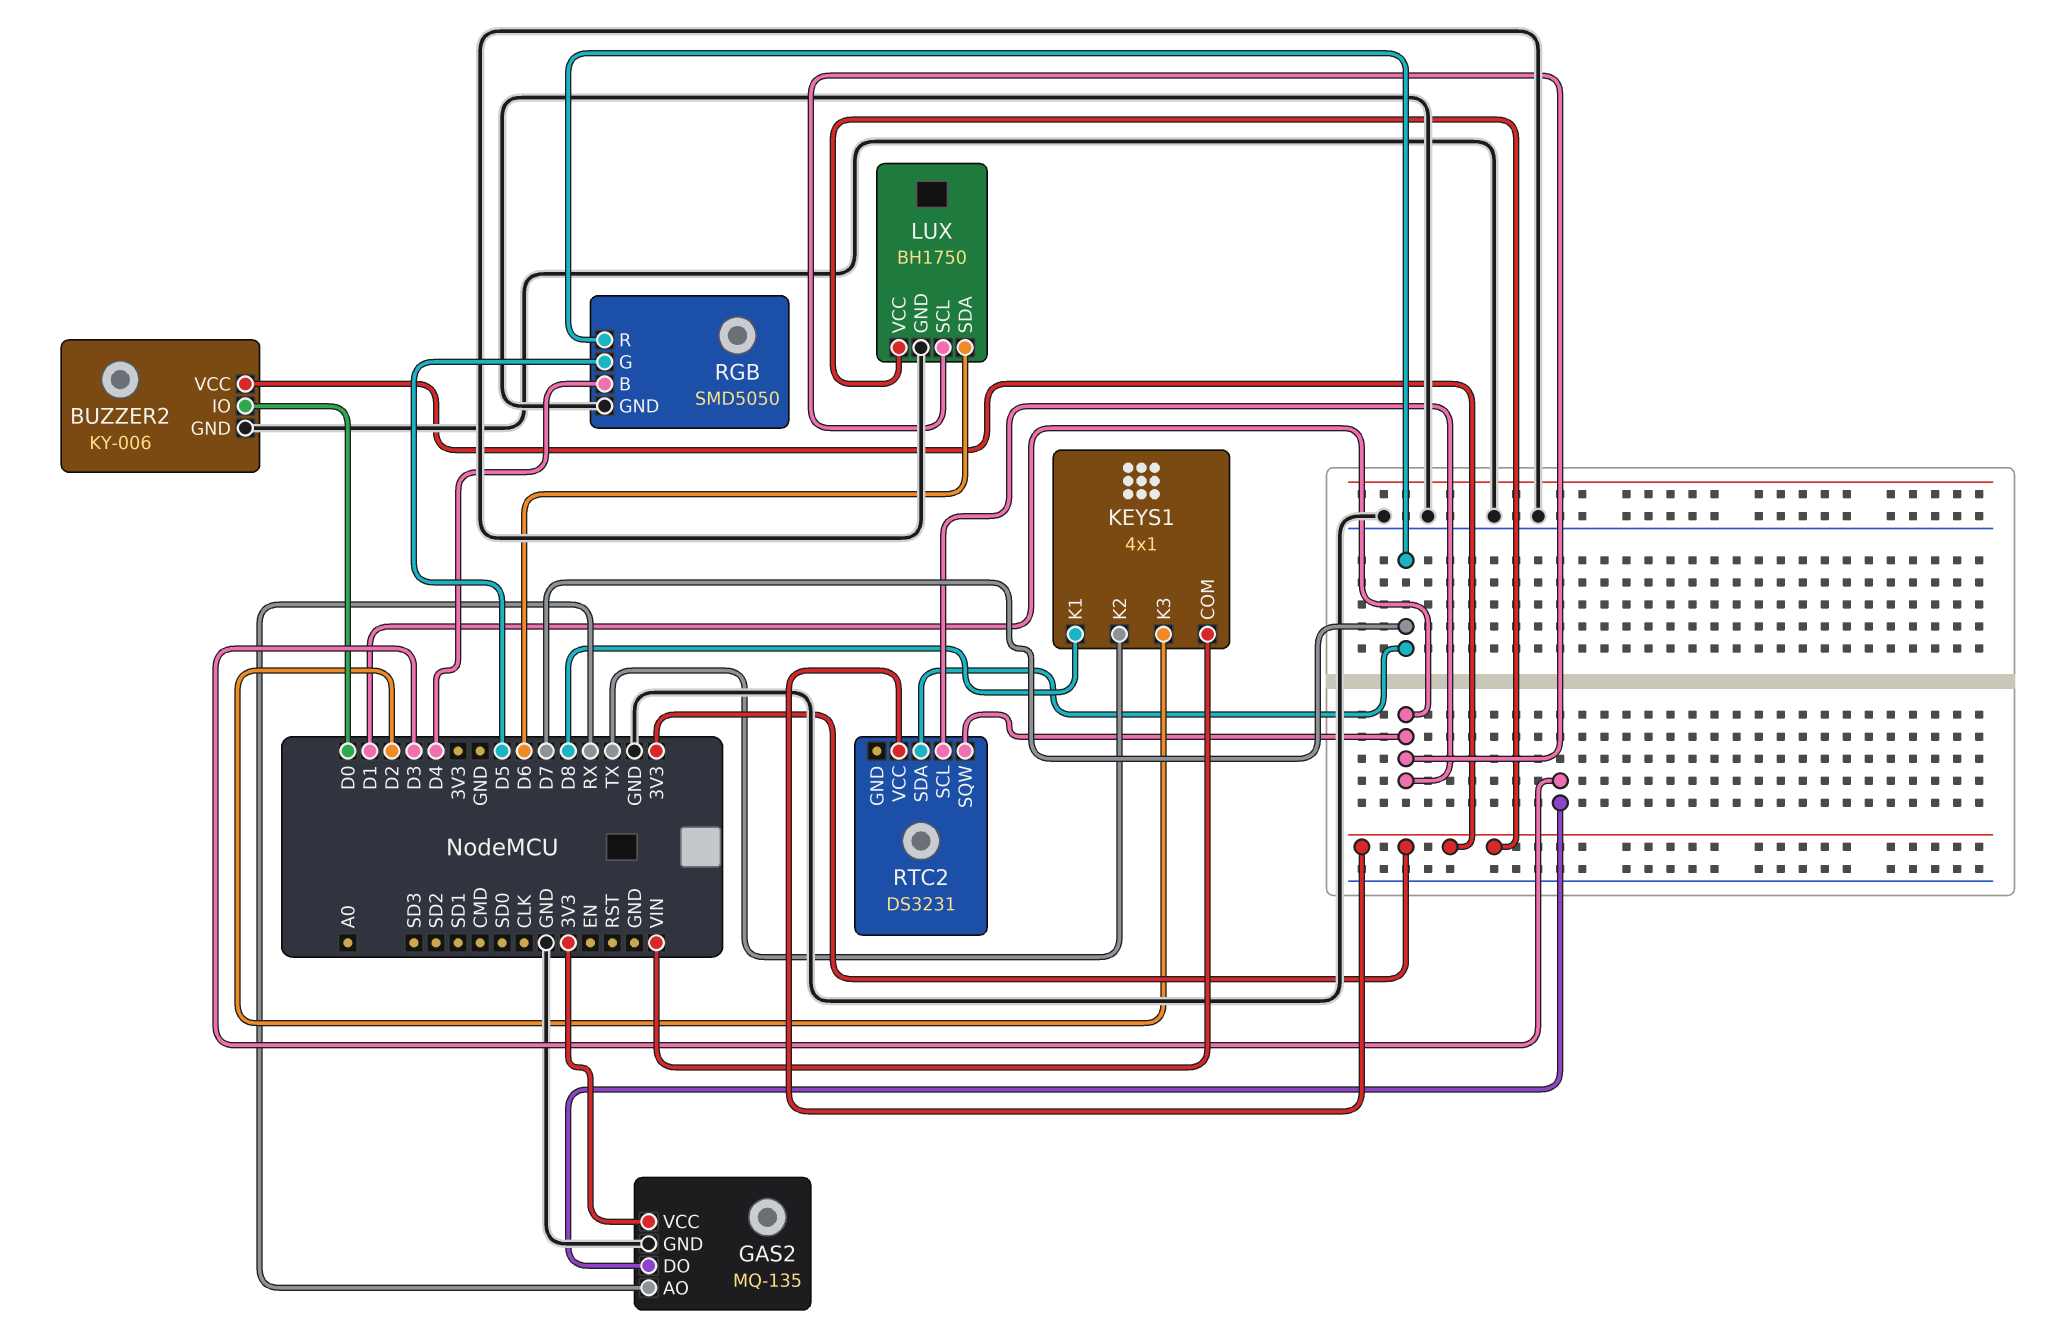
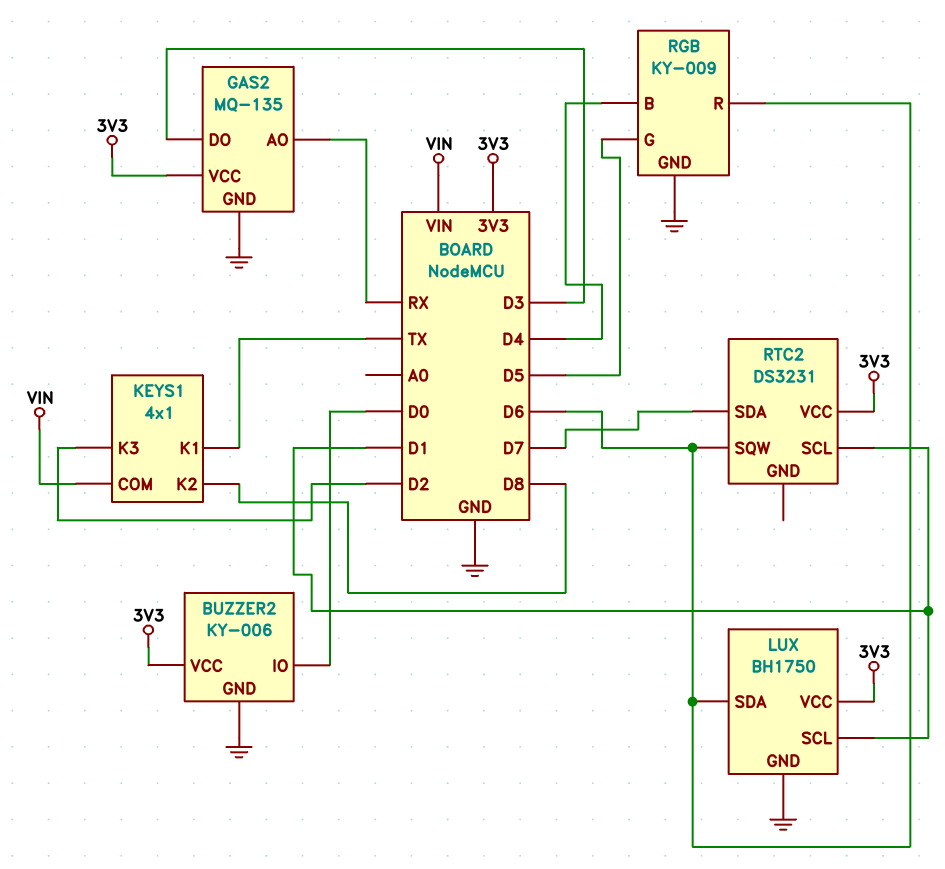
KEYS1 pin K1: D8 -> TX
KEYS1 pin K2: TX -> D8
RGB: SMD5050 -> KY-009
RGB pin R: D7 -> D6
RTC2 pin SQW: D1 -> D6

